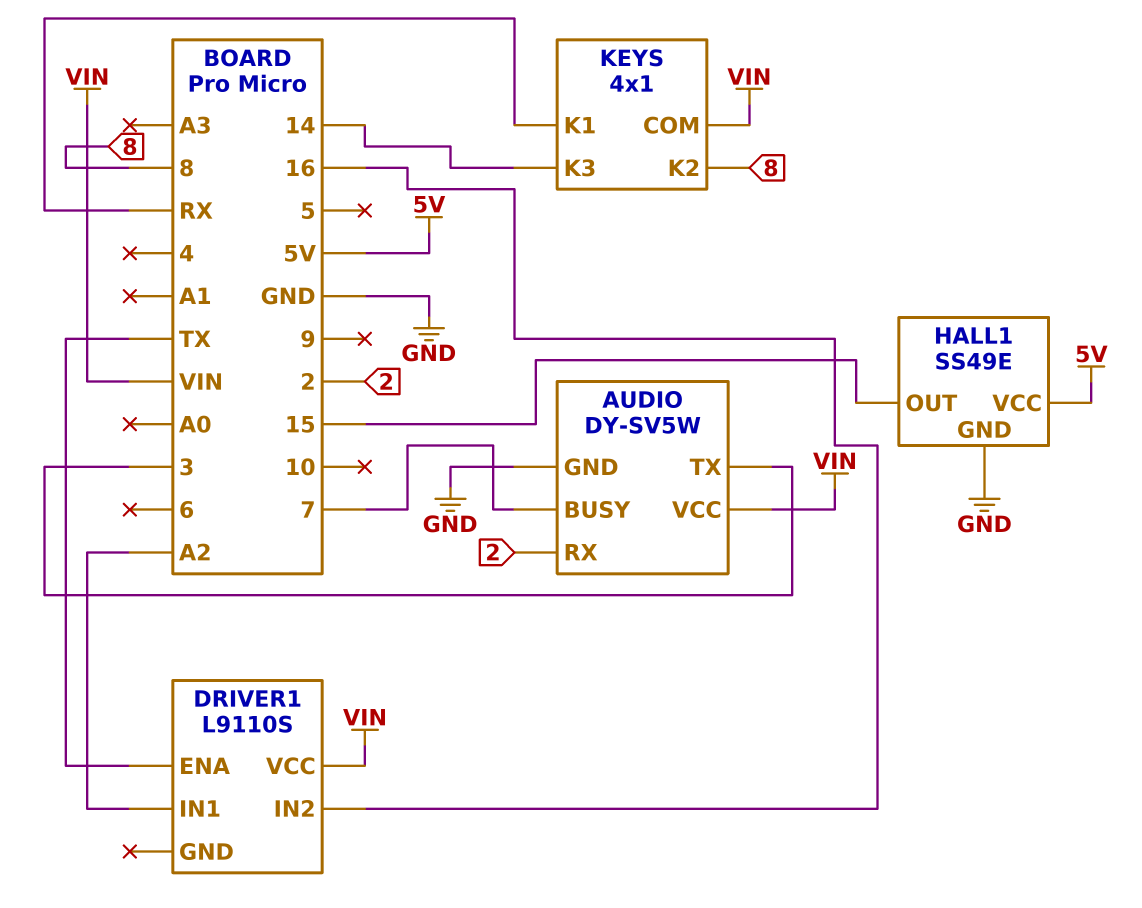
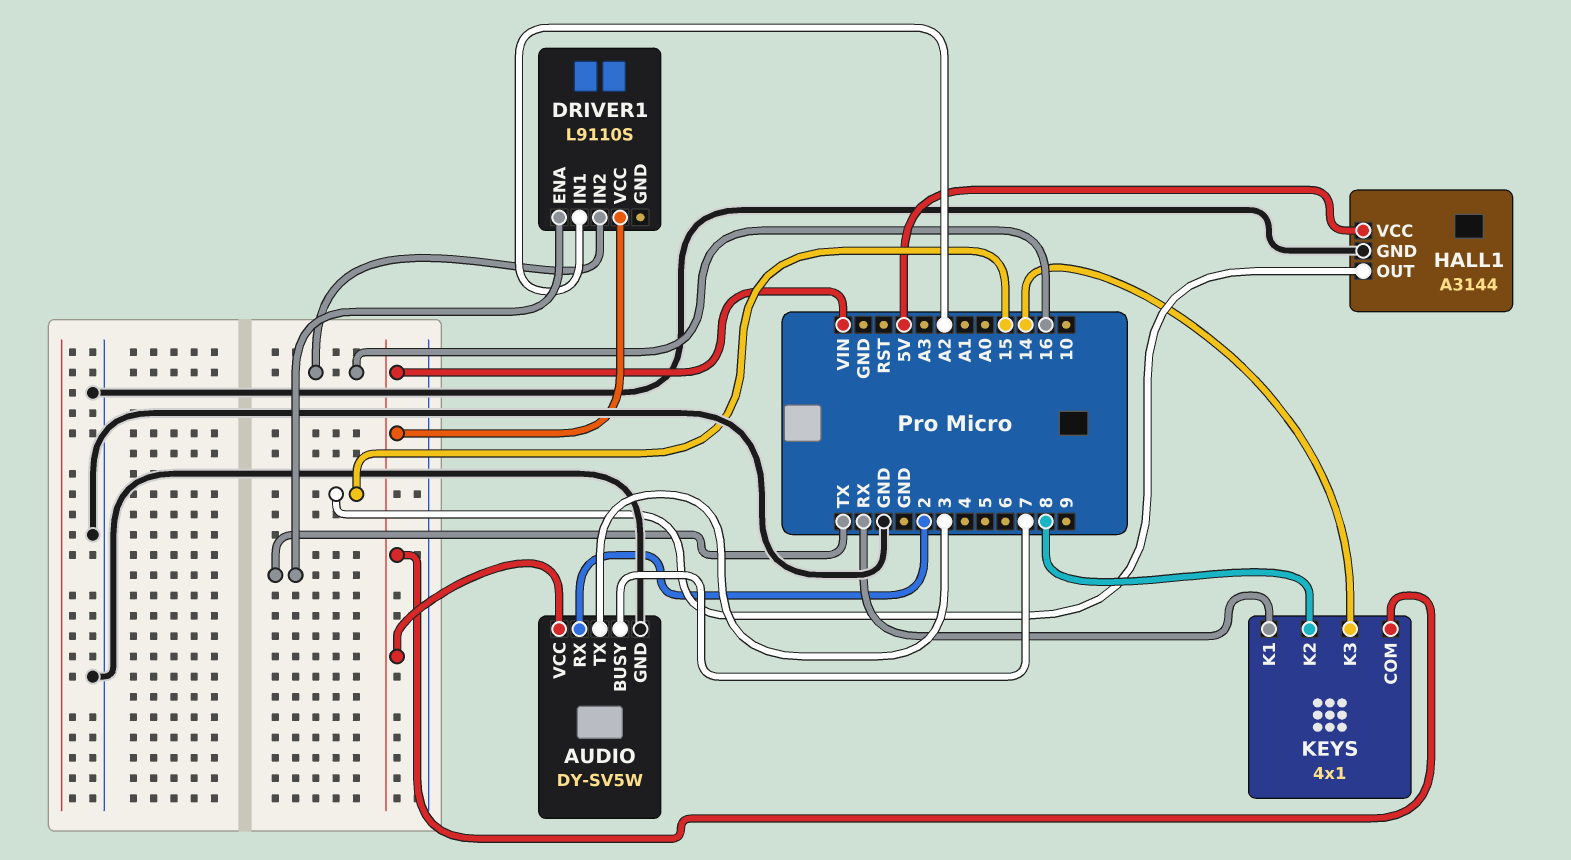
HALL1: SS49E -> A3144

